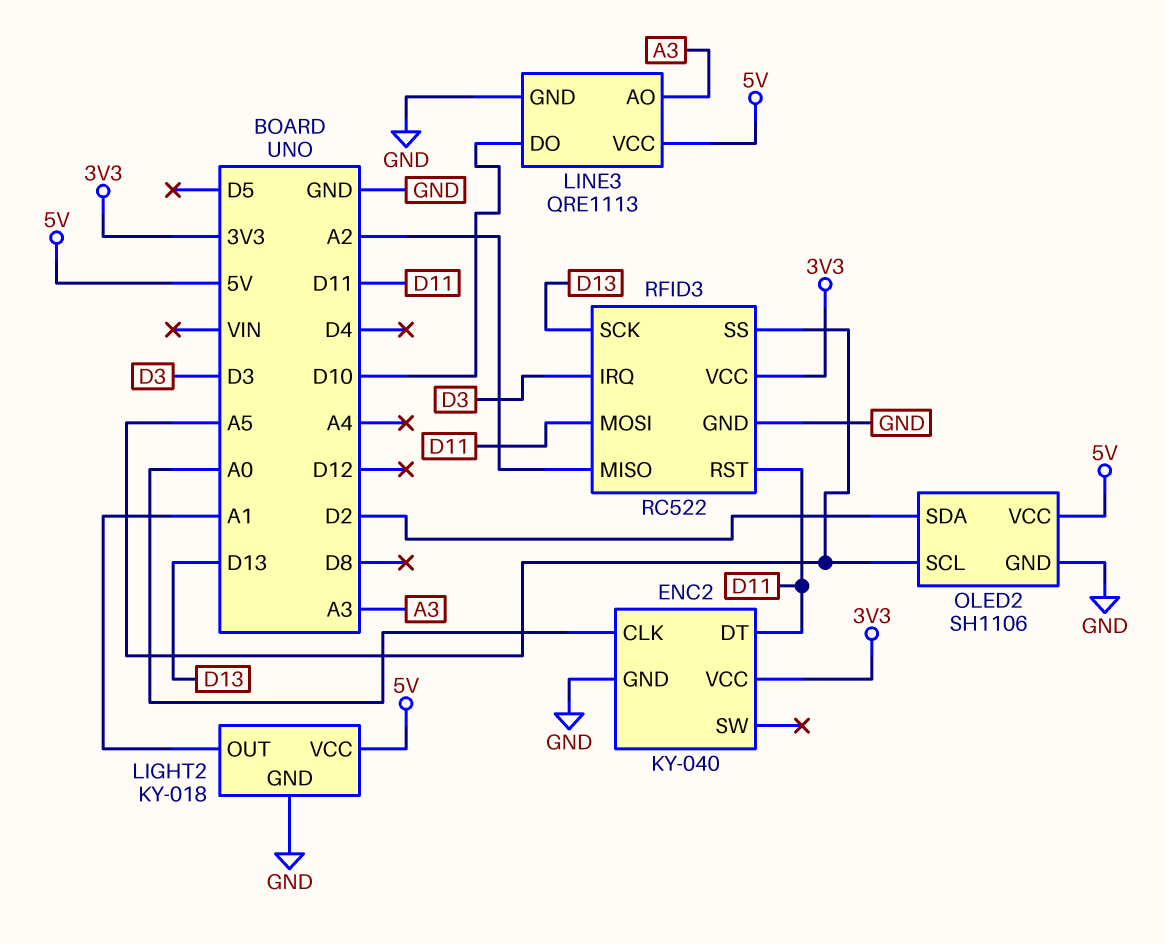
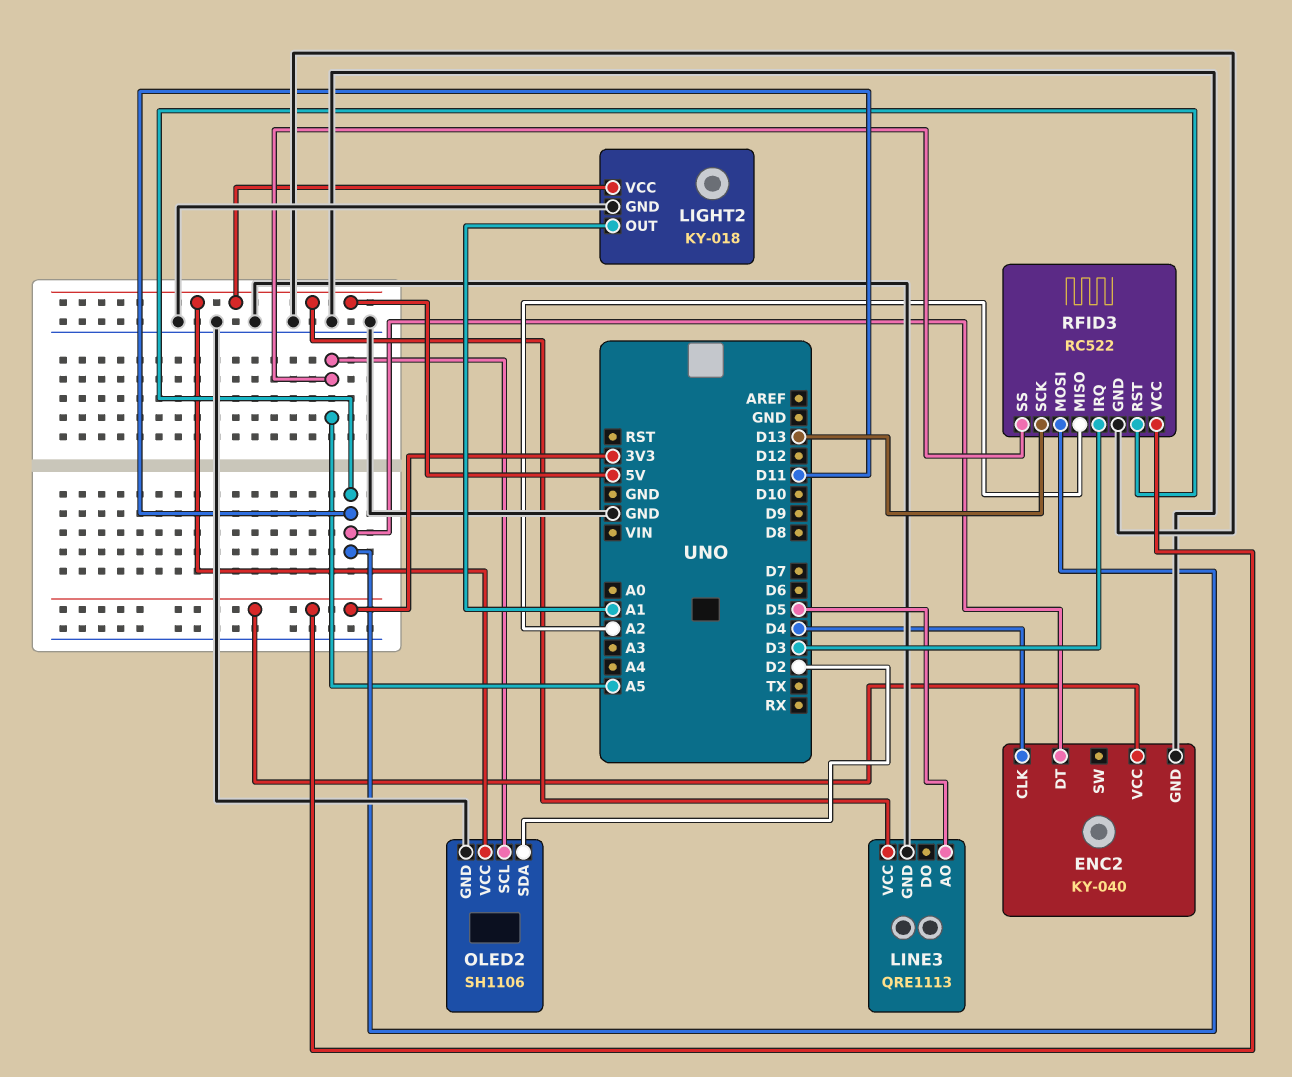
ENC2 pin CLK: A0 -> D4
LINE3 pin AO: A3 -> D5
LINE3 pin DO: D10 -> none

